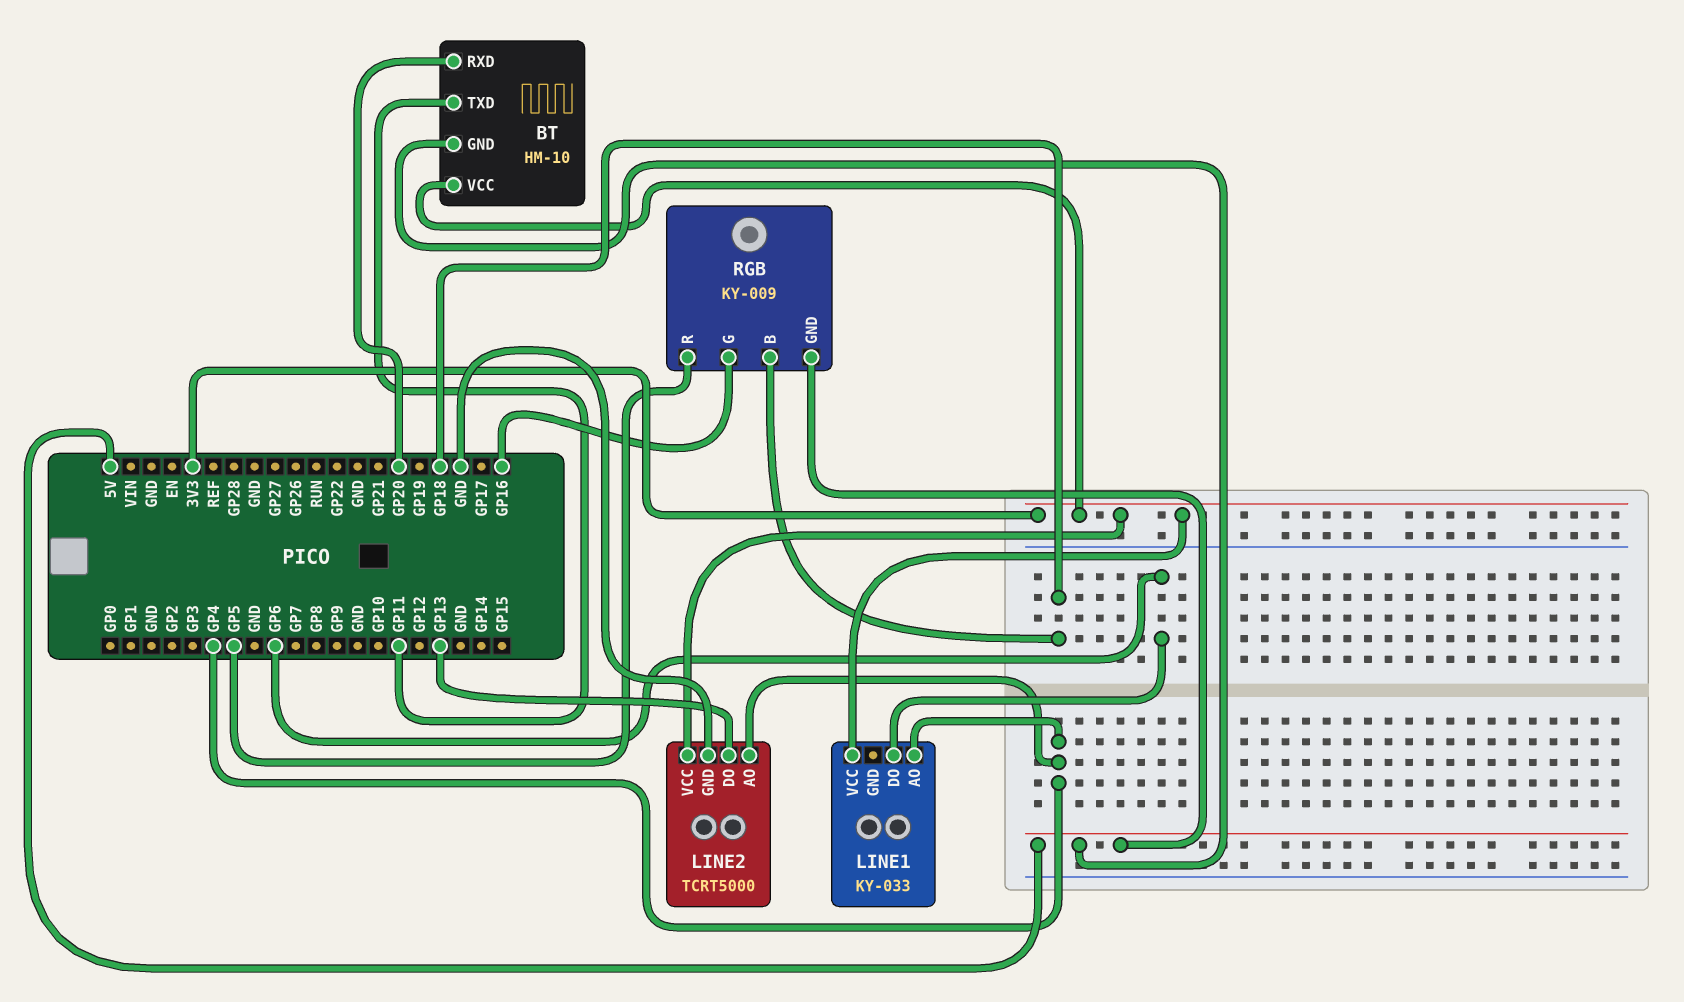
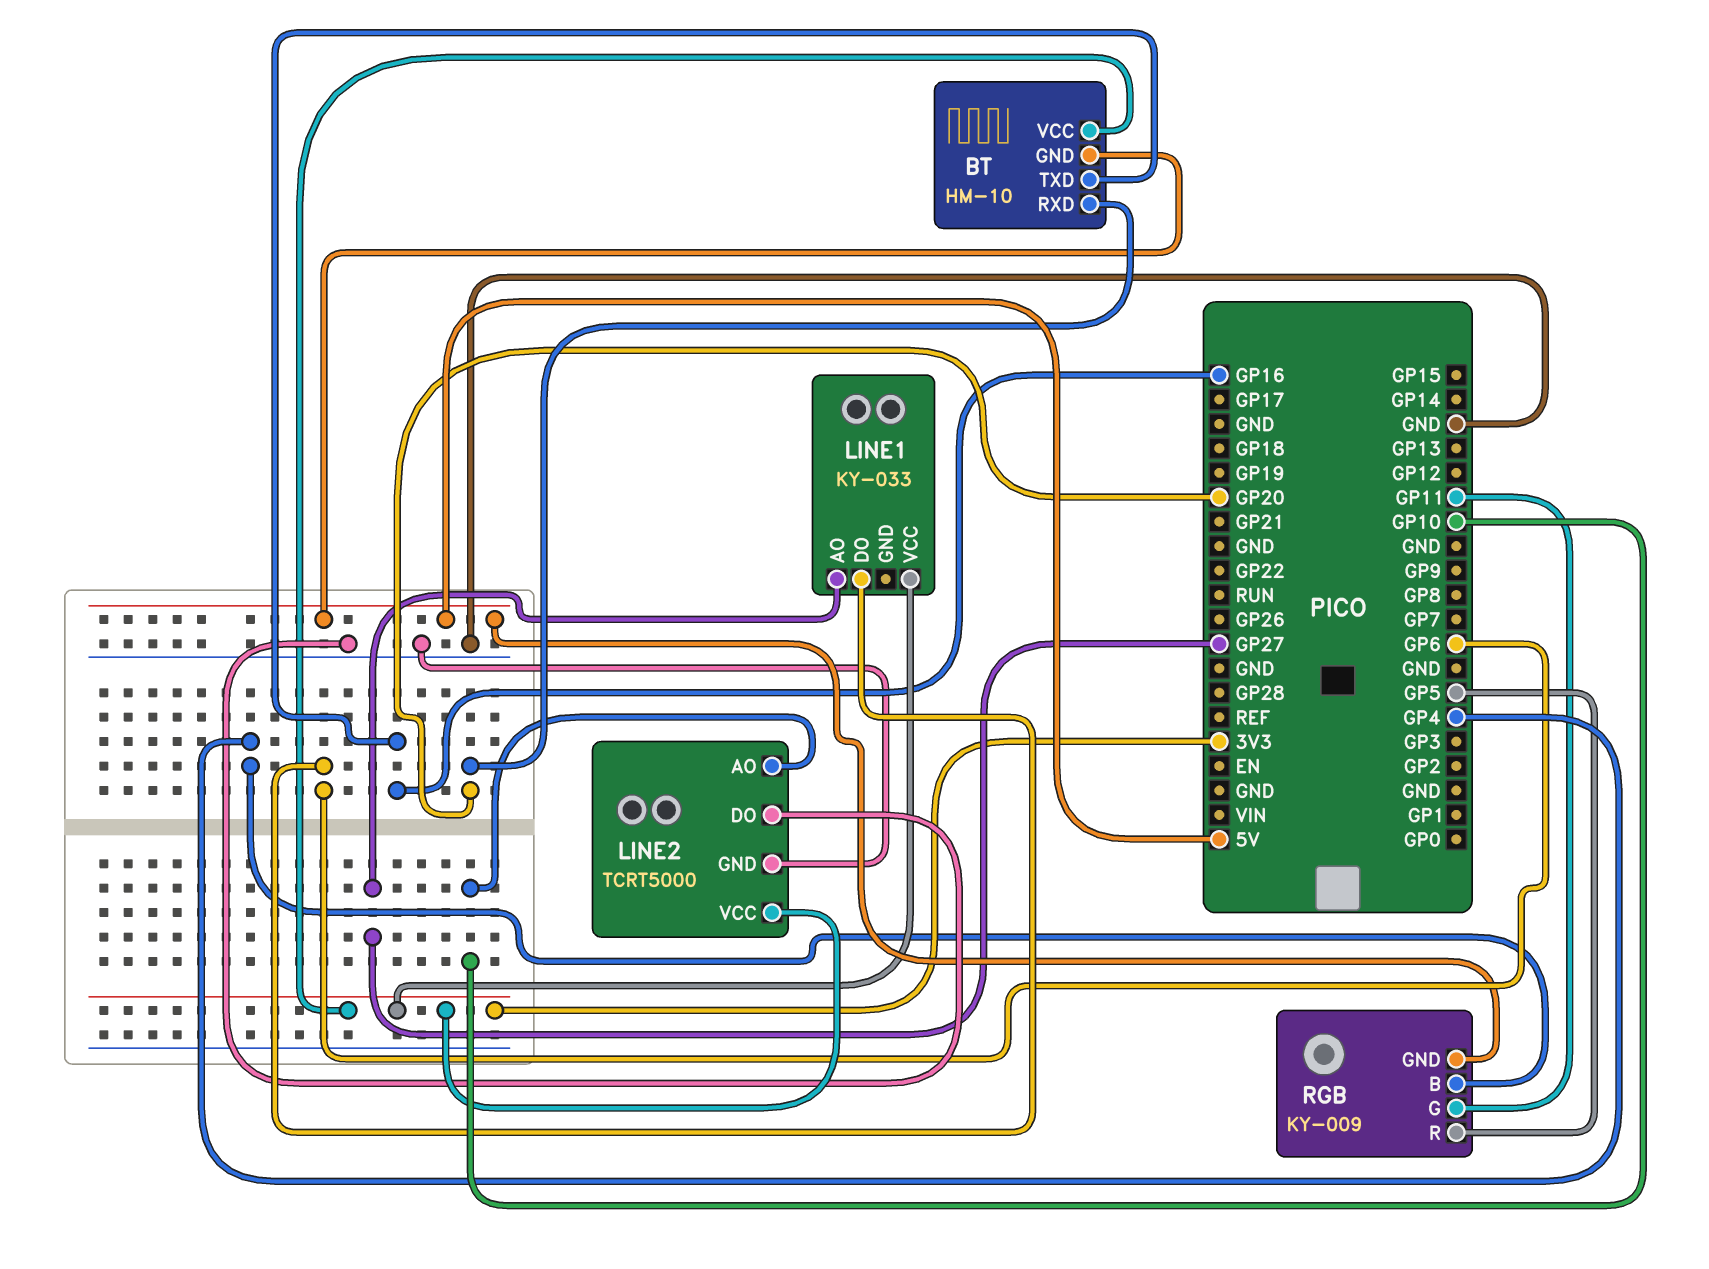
BT pin TXD: GP11 -> GP16
LINE1 pin AO: GP4 -> GP27
LINE2 pin AO: GP4 -> GP10
LINE2 pin DO: GP13 -> GND
RGB pin B: GP18 -> GP4
RGB pin G: GP16 -> GP11

